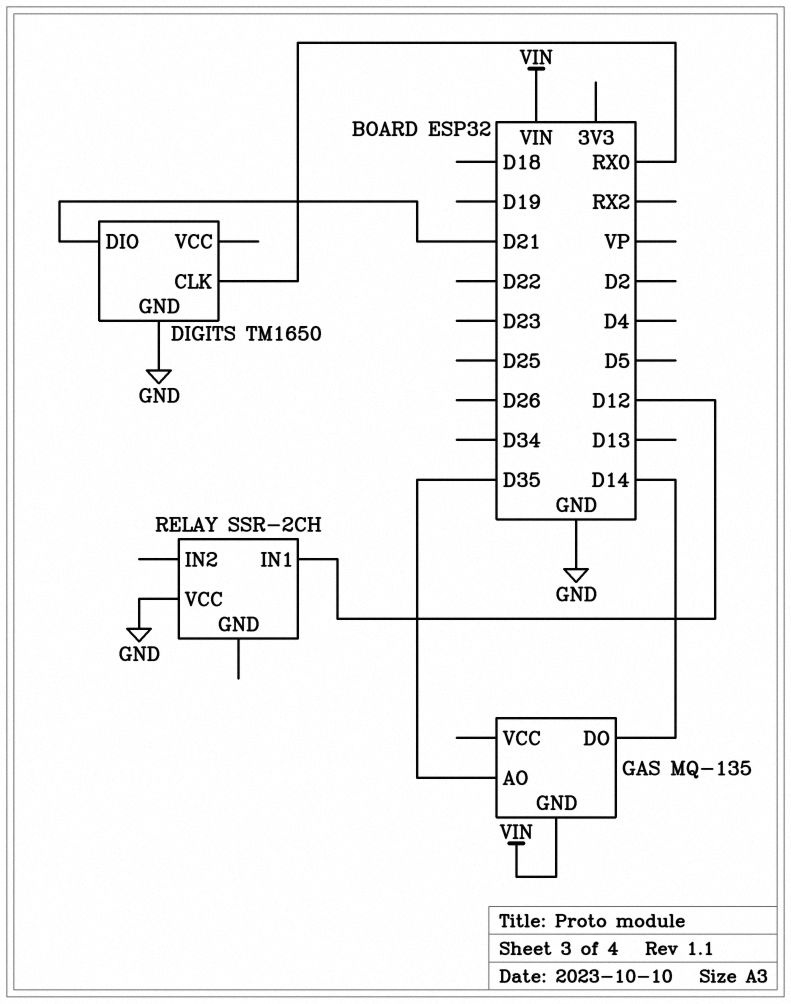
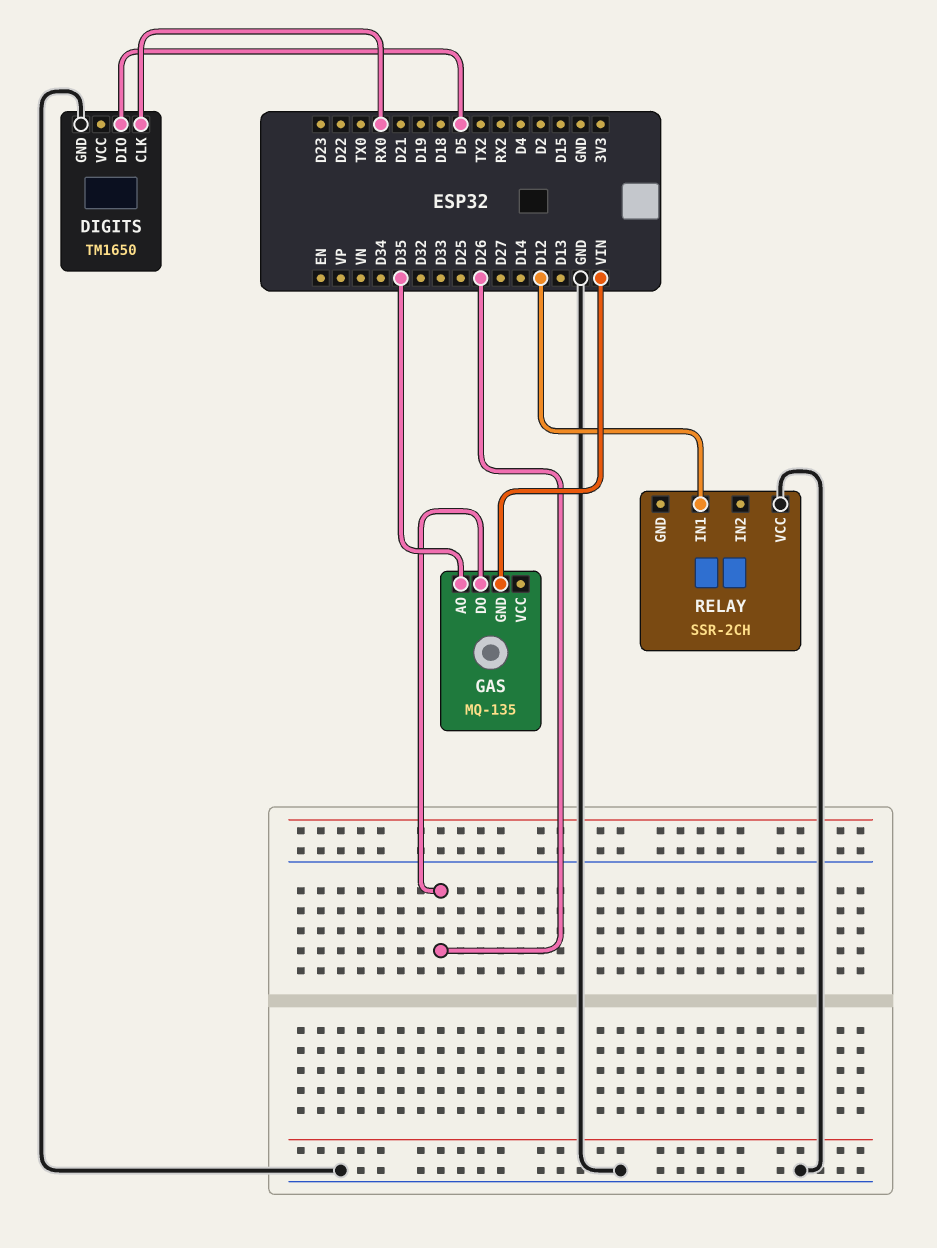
DIGITS pin DIO: D21 -> D5
GAS pin DO: D14 -> D26

